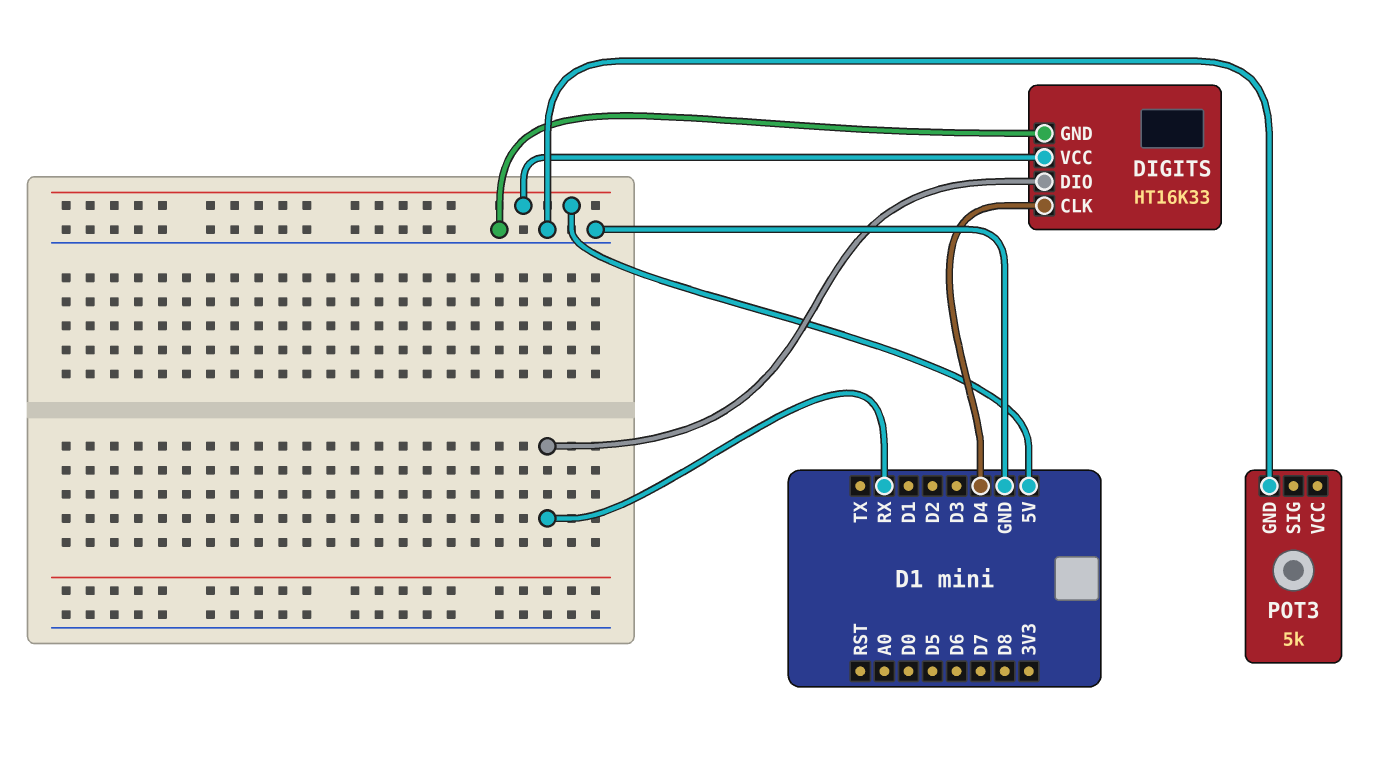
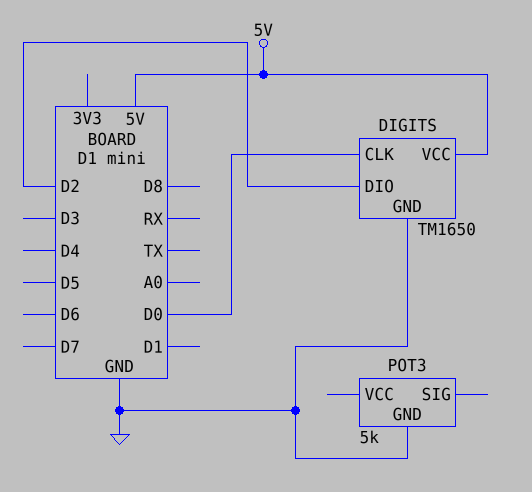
DIGITS: HT16K33 -> TM1650
DIGITS pin CLK: D4 -> D0
DIGITS pin DIO: RX -> D2

